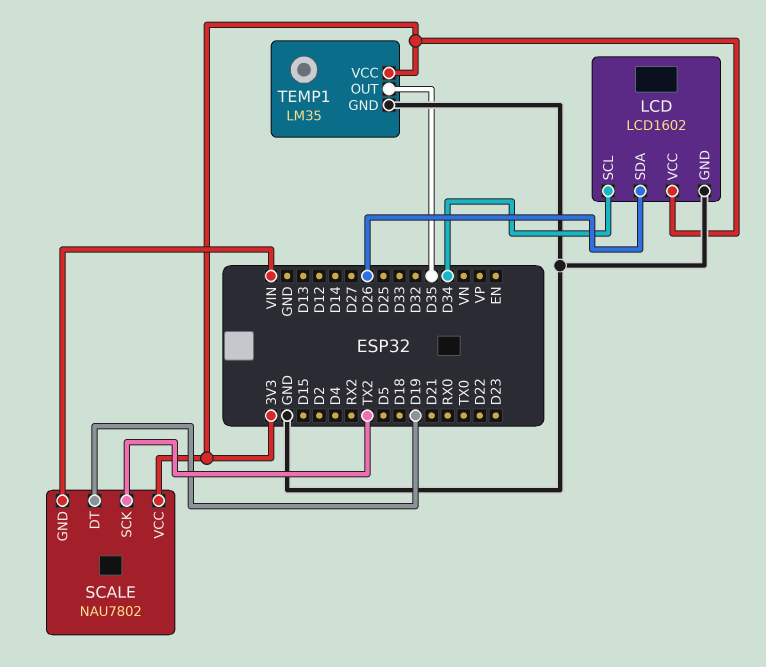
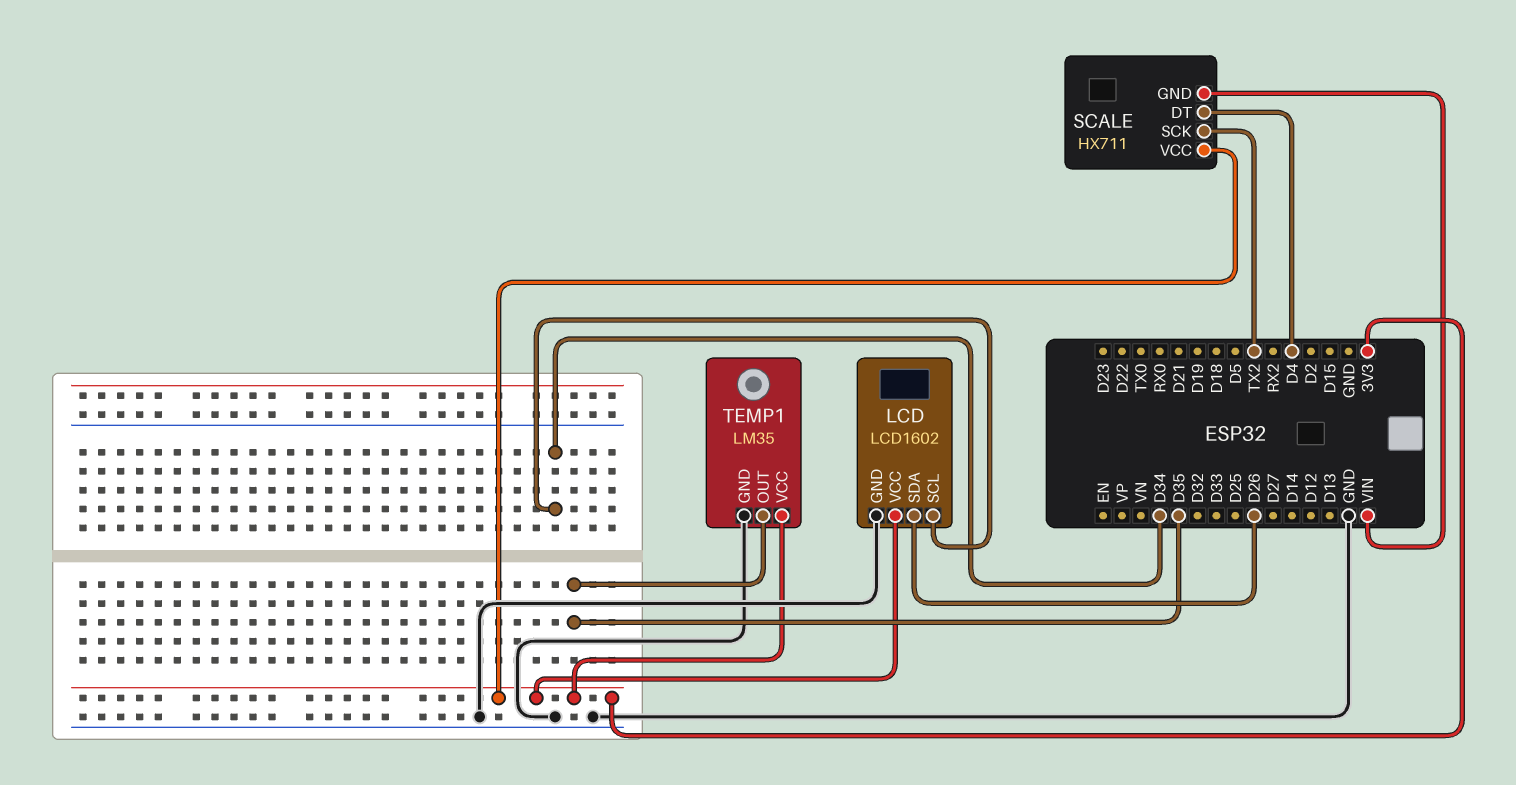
SCALE: NAU7802 -> HX711
SCALE pin DT: D19 -> D4

